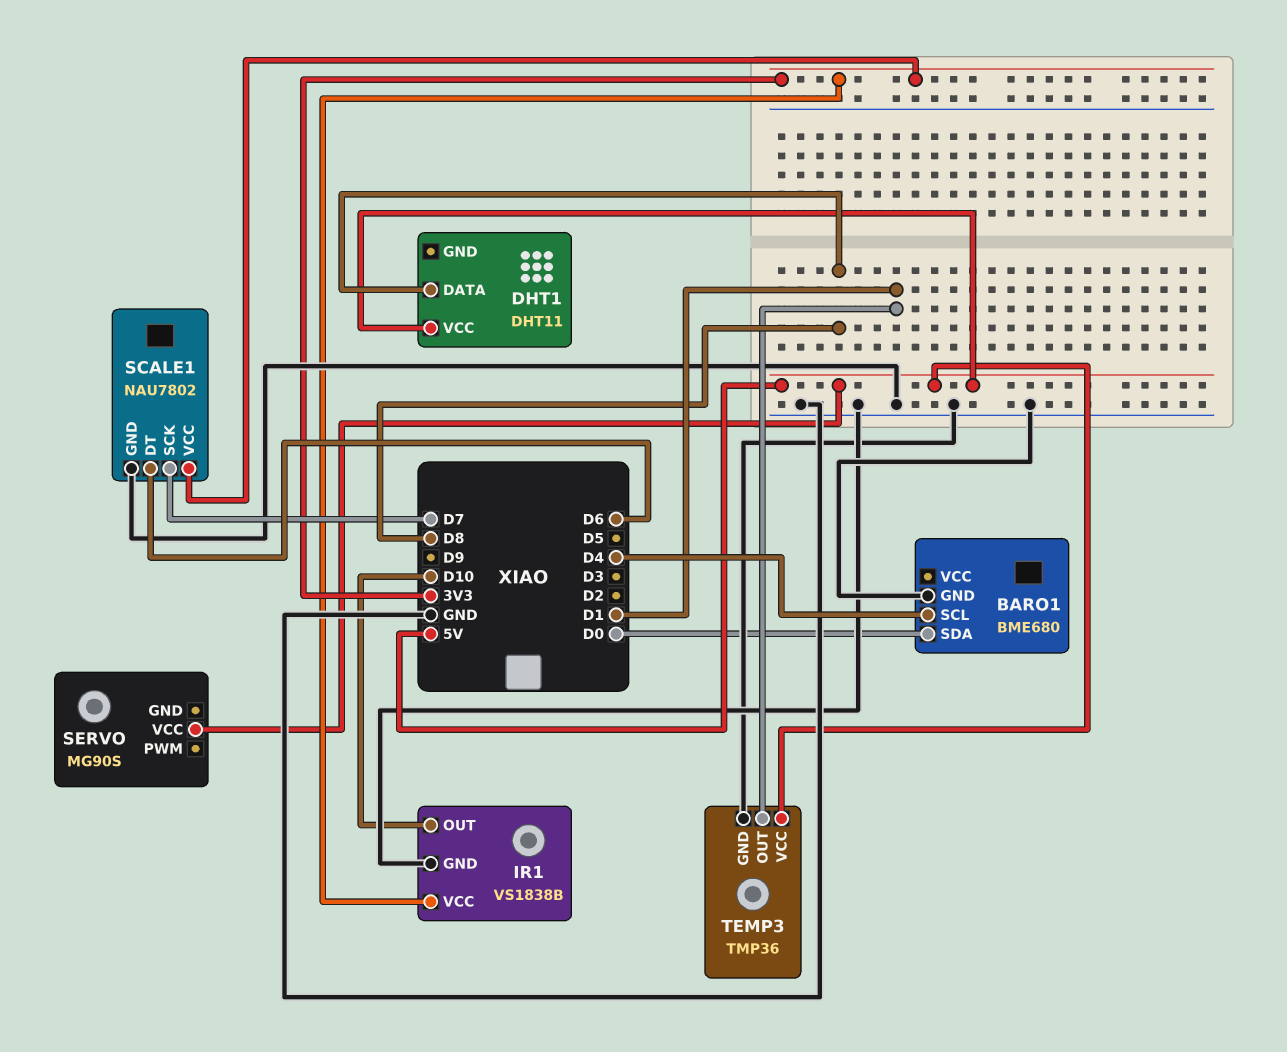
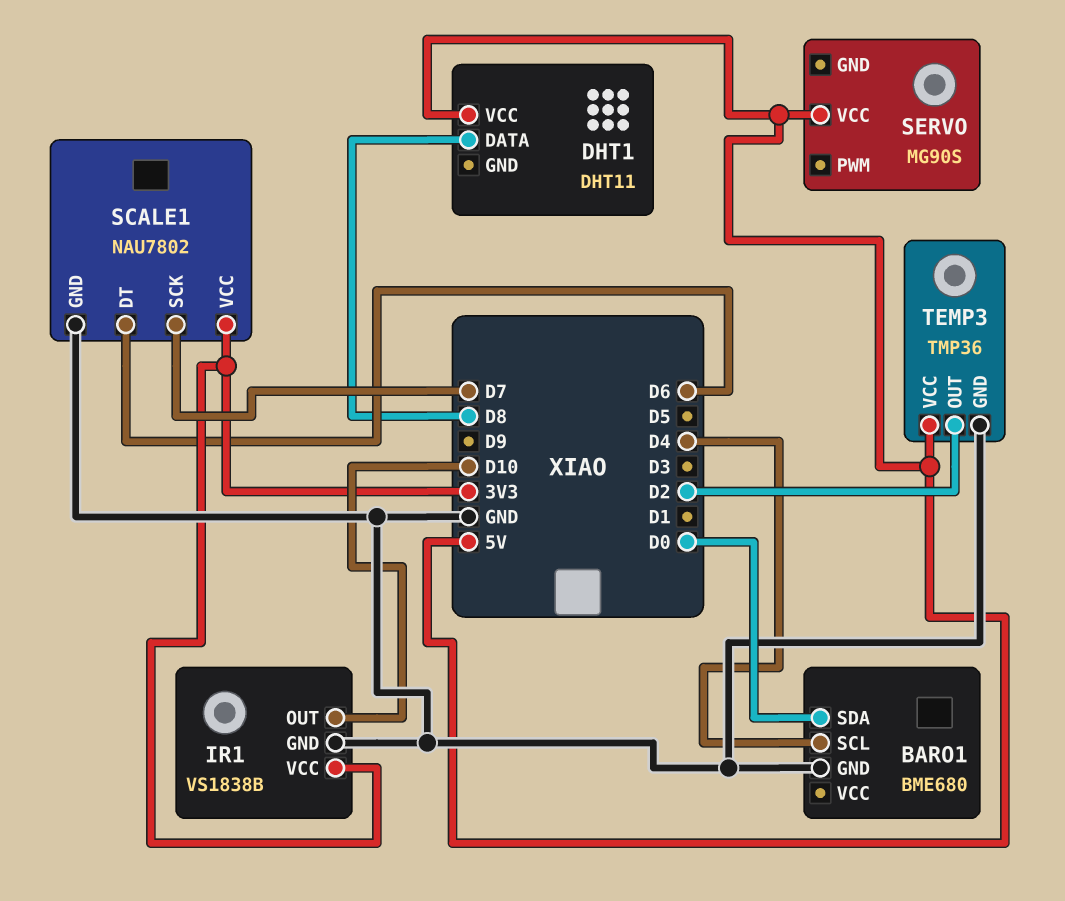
TEMP3 pin OUT: D1 -> D2

